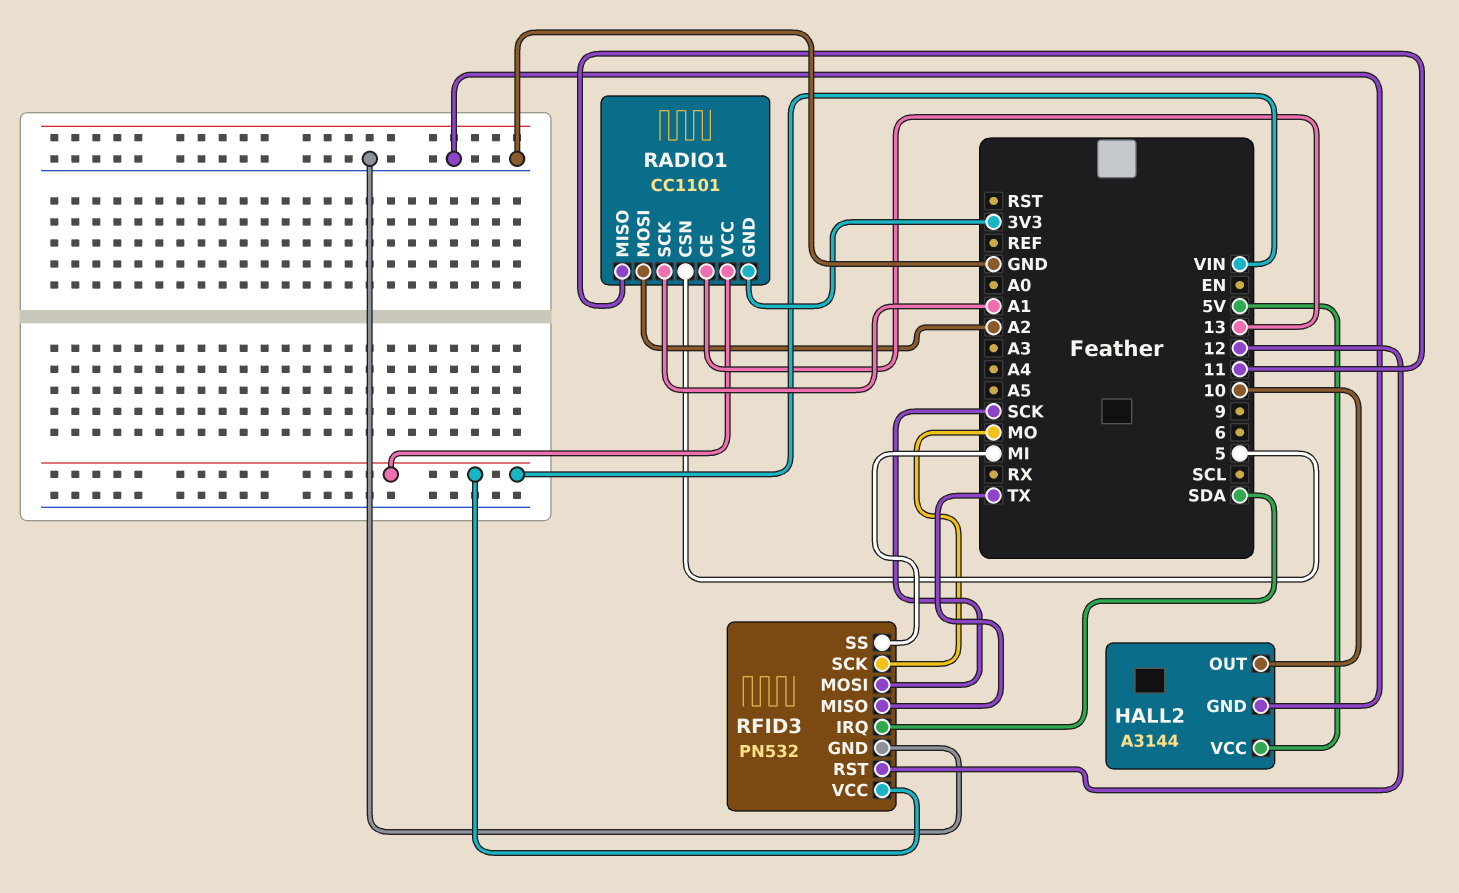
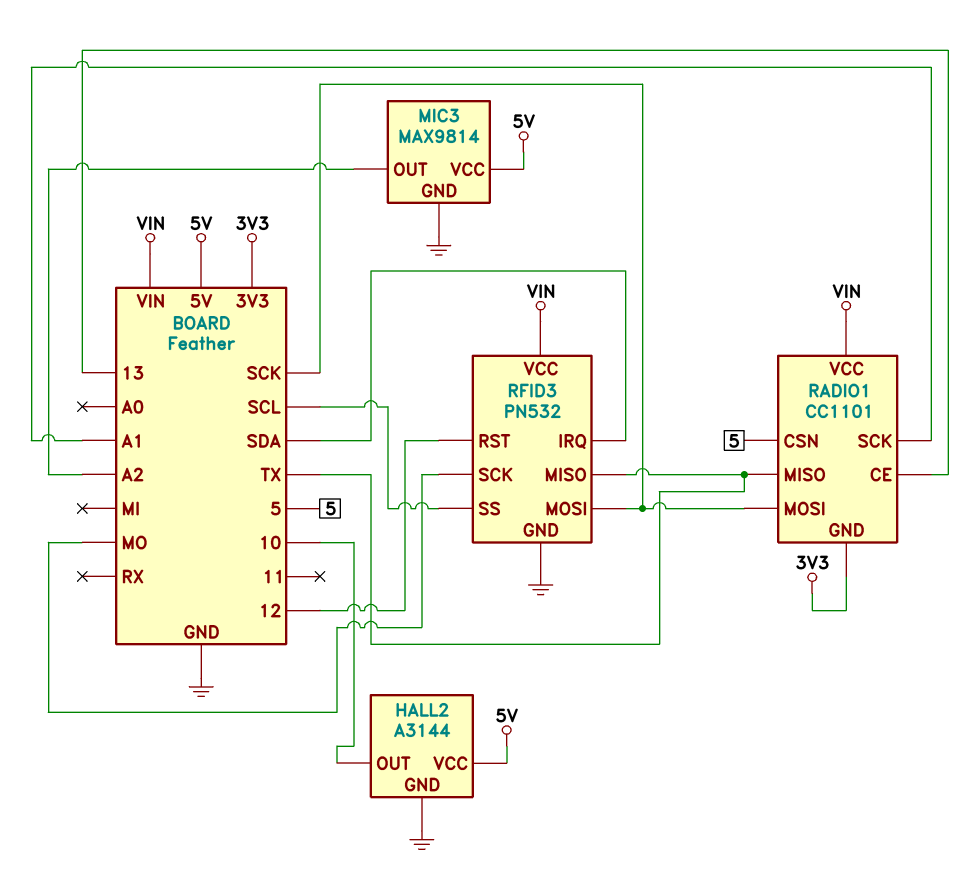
MIC3: none -> MAX9814
MIC3 pin GND: none -> GND
MIC3 pin OUT: none -> A2
MIC3 pin VCC: none -> 5V
RADIO1 pin MISO: 11 -> TX
RADIO1 pin MOSI: A2 -> SCK
RFID3 pin SS: MI -> SCL

